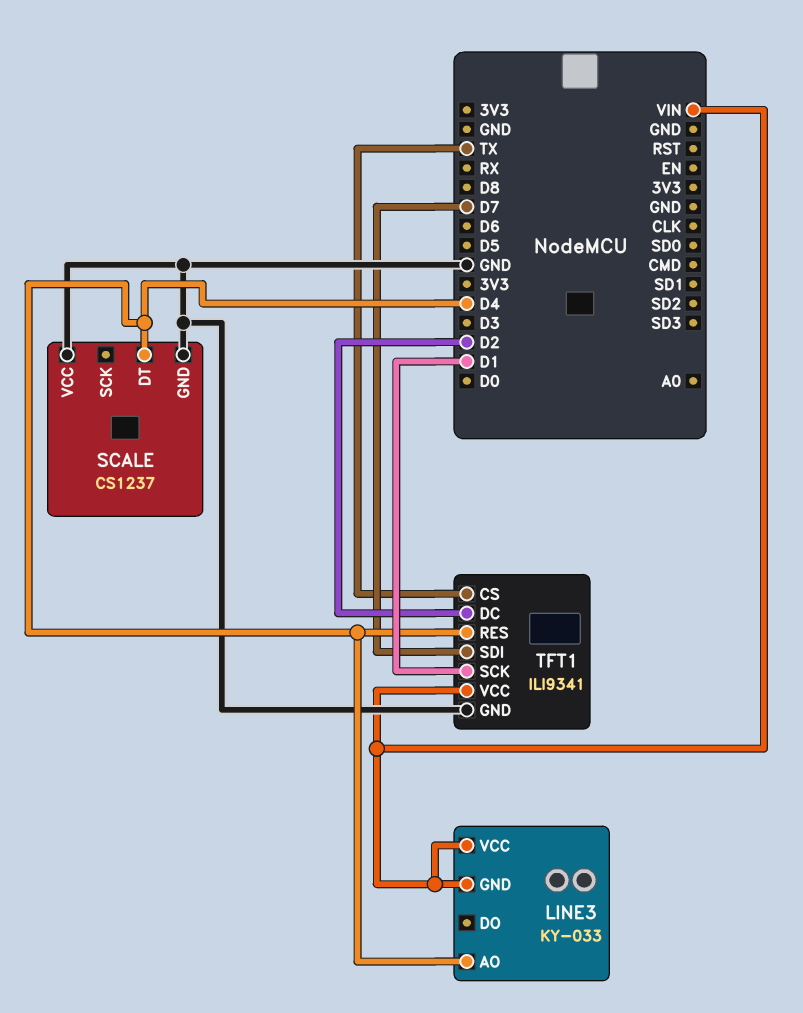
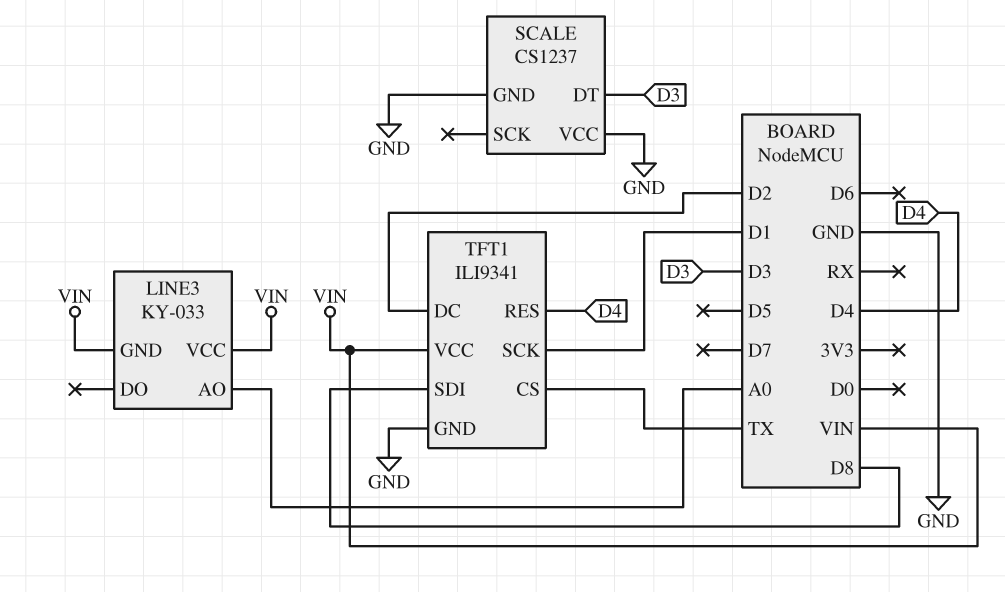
LINE3 pin AO: D4 -> A0
SCALE pin DT: D4 -> D3
TFT1 pin SDI: D7 -> D8

